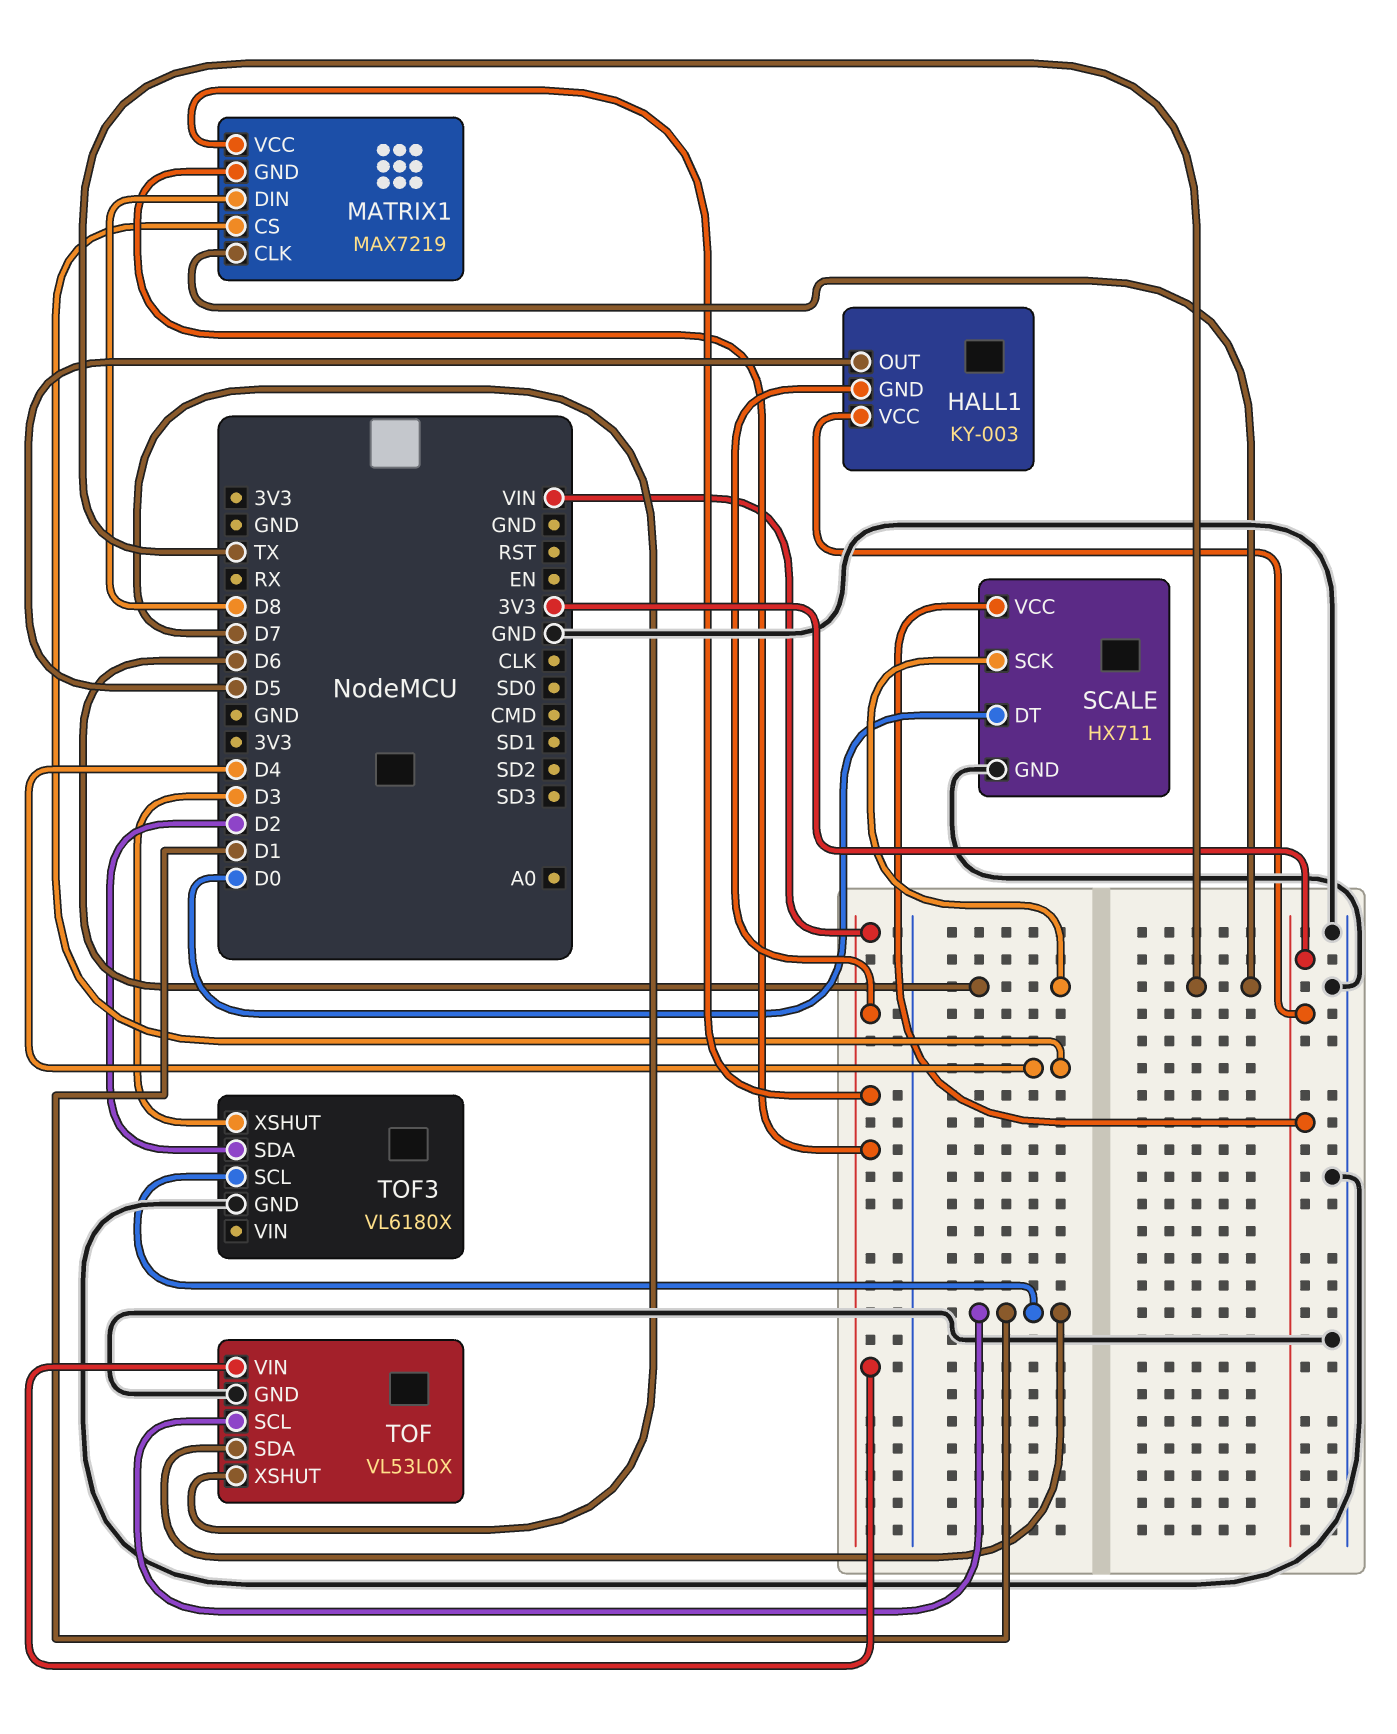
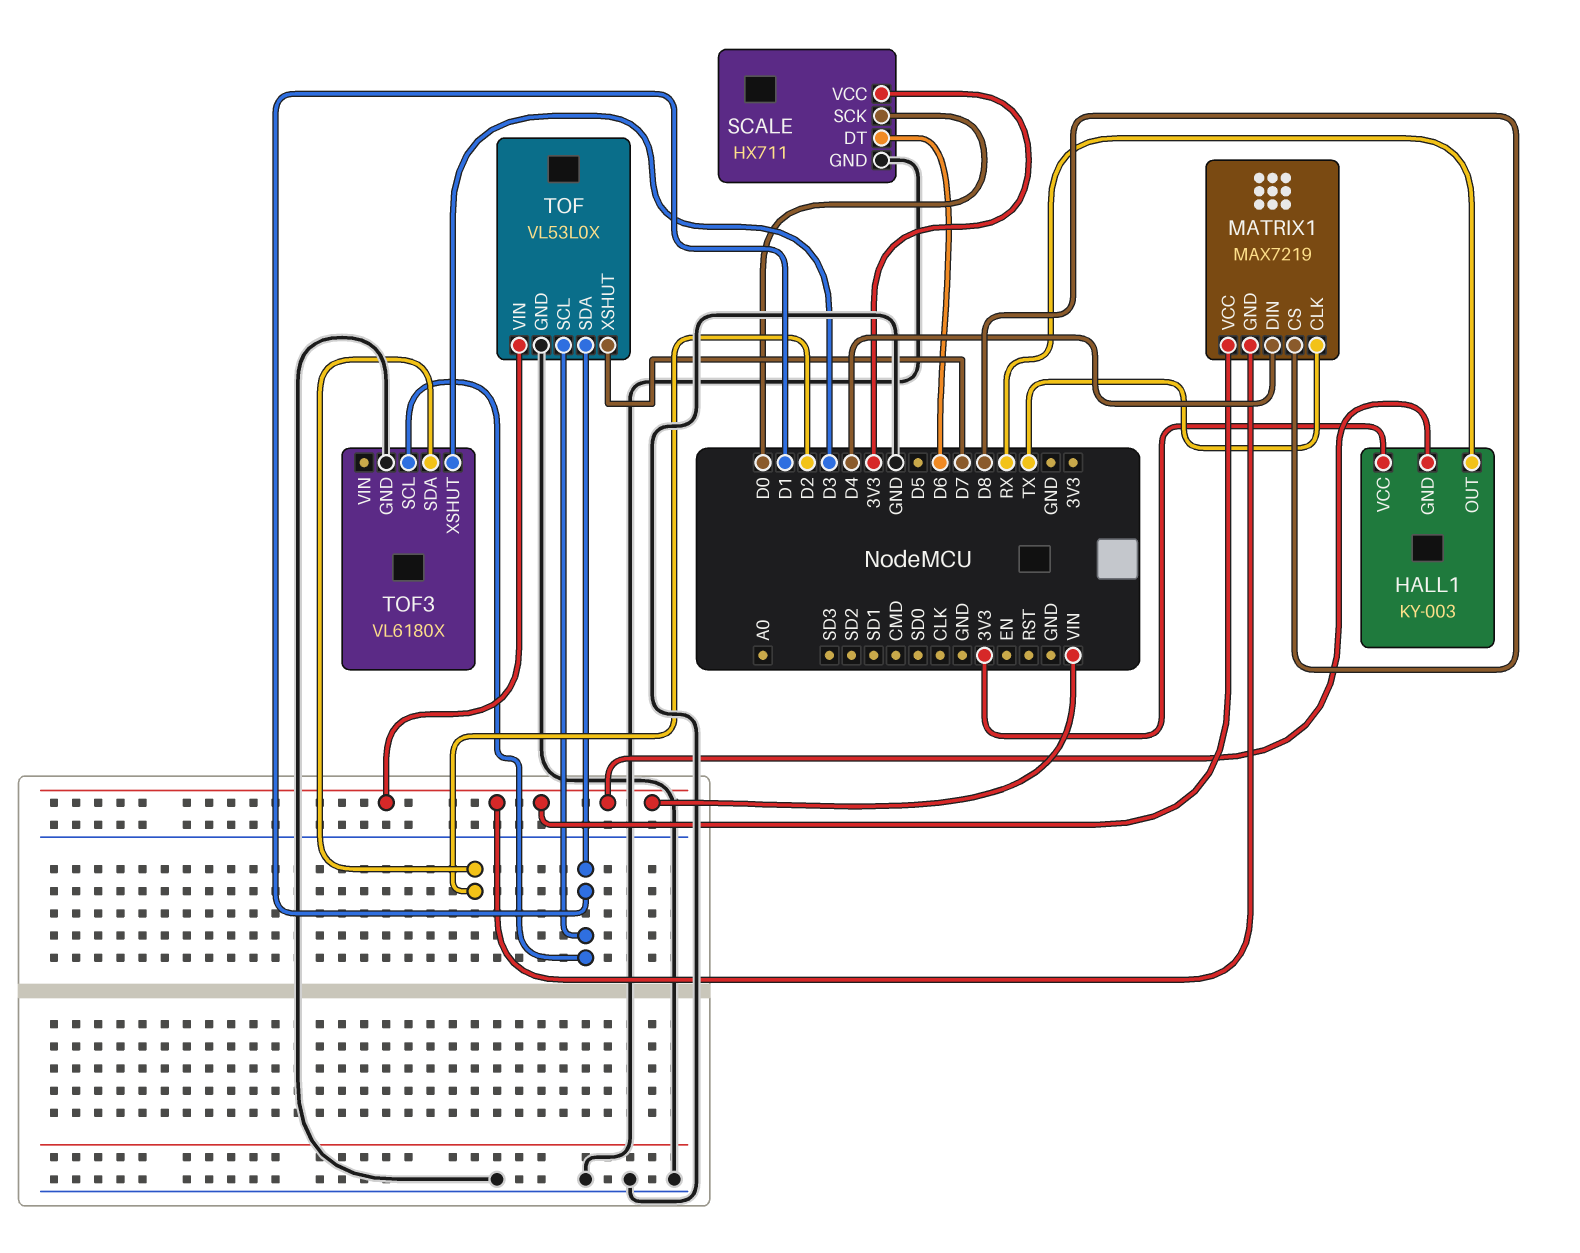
HALL1 pin OUT: D5 -> RX
MATRIX1 pin CS: D4 -> D8
MATRIX1 pin DIN: D8 -> D4
SCALE pin DT: D0 -> D6
SCALE pin SCK: D6 -> D0

